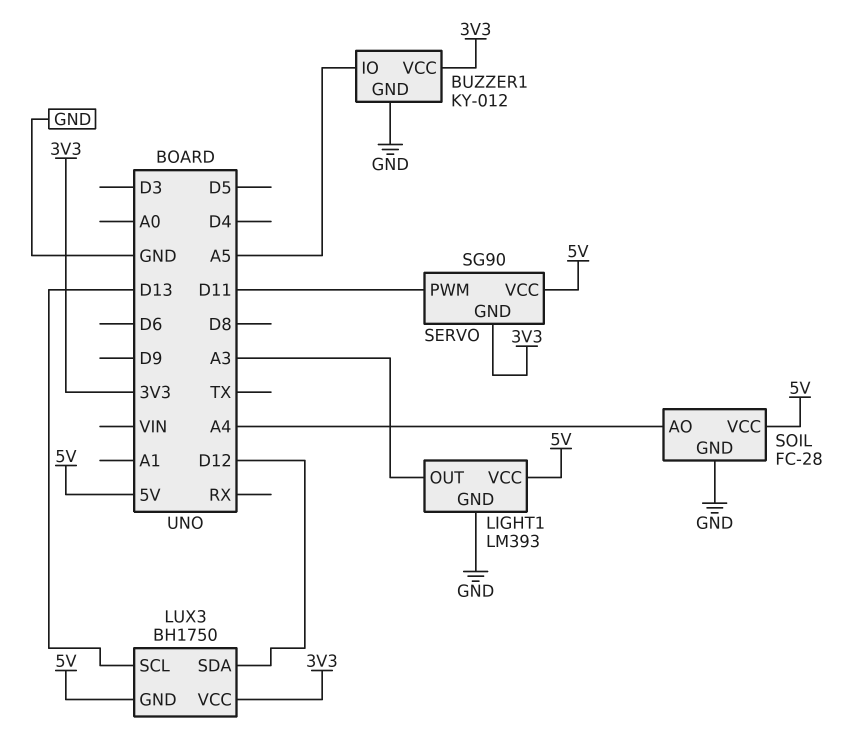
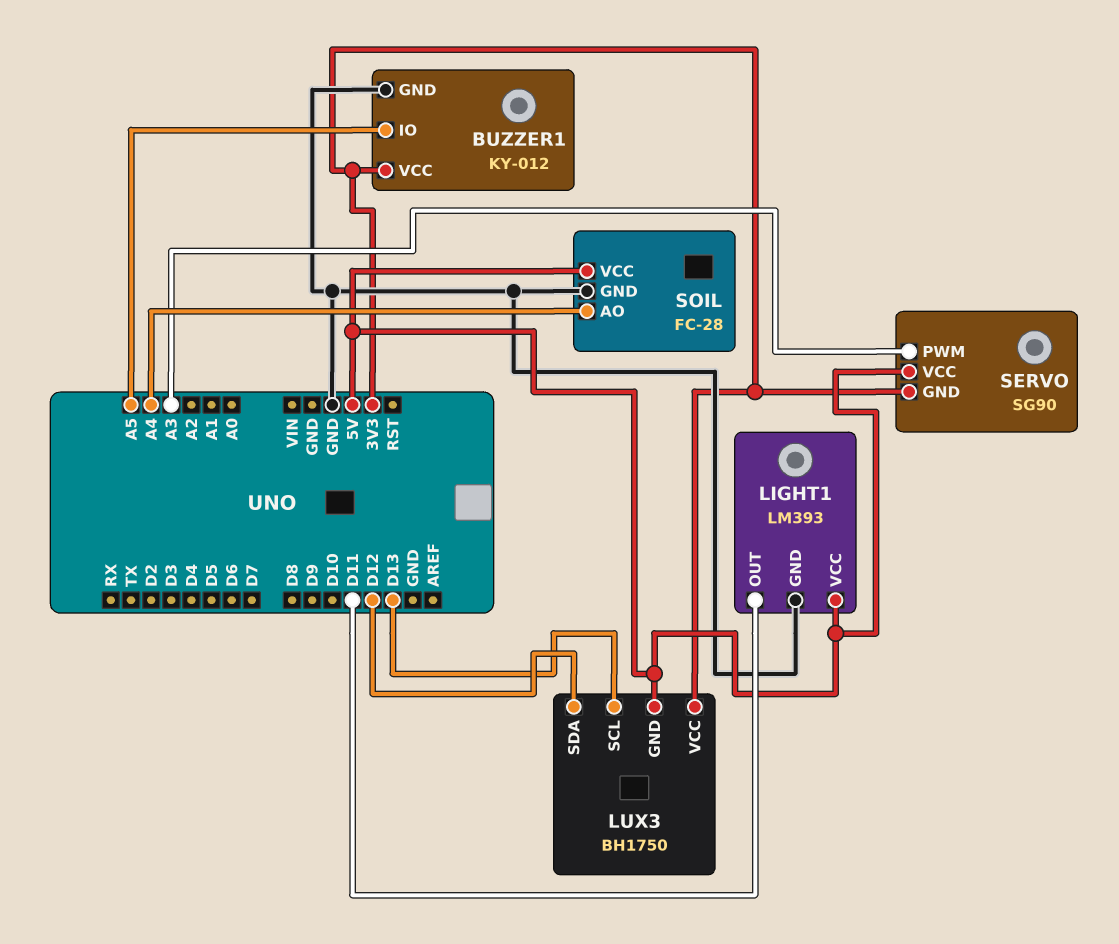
LIGHT1 pin OUT: A3 -> D11
SERVO pin PWM: D11 -> A3

